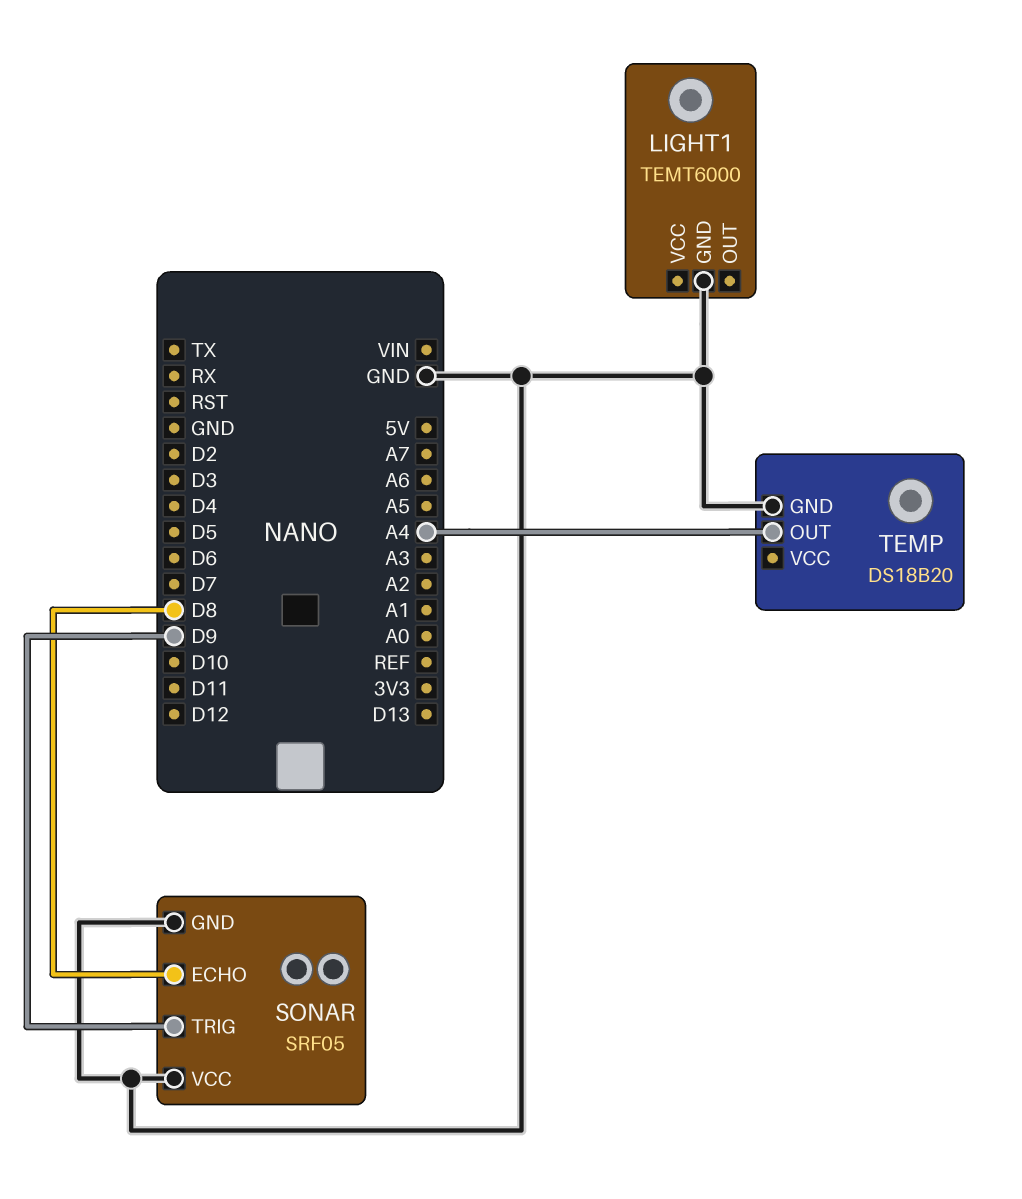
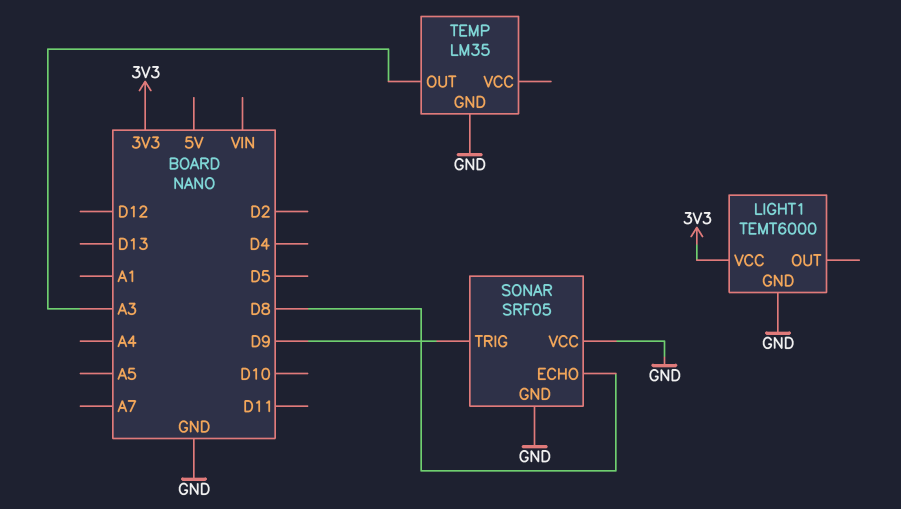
LIGHT1 pin VCC: none -> 3V3
TEMP: DS18B20 -> LM35
TEMP pin OUT: A4 -> A3

